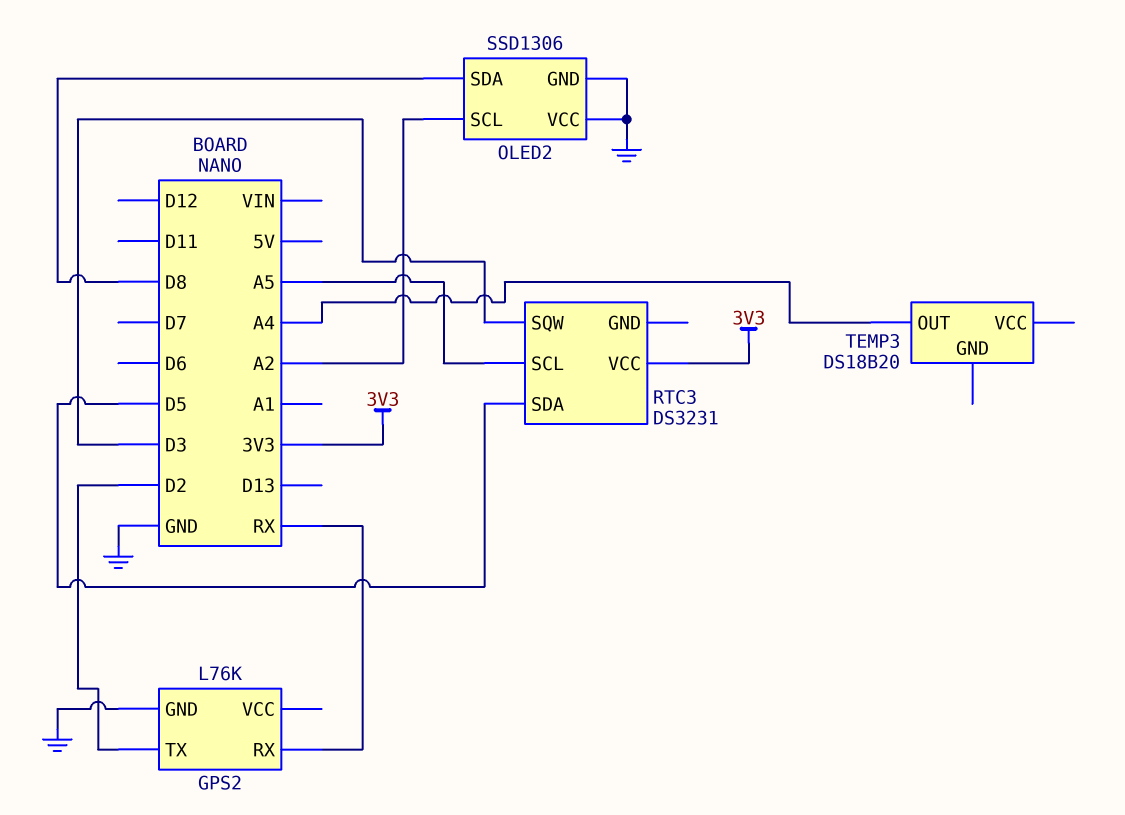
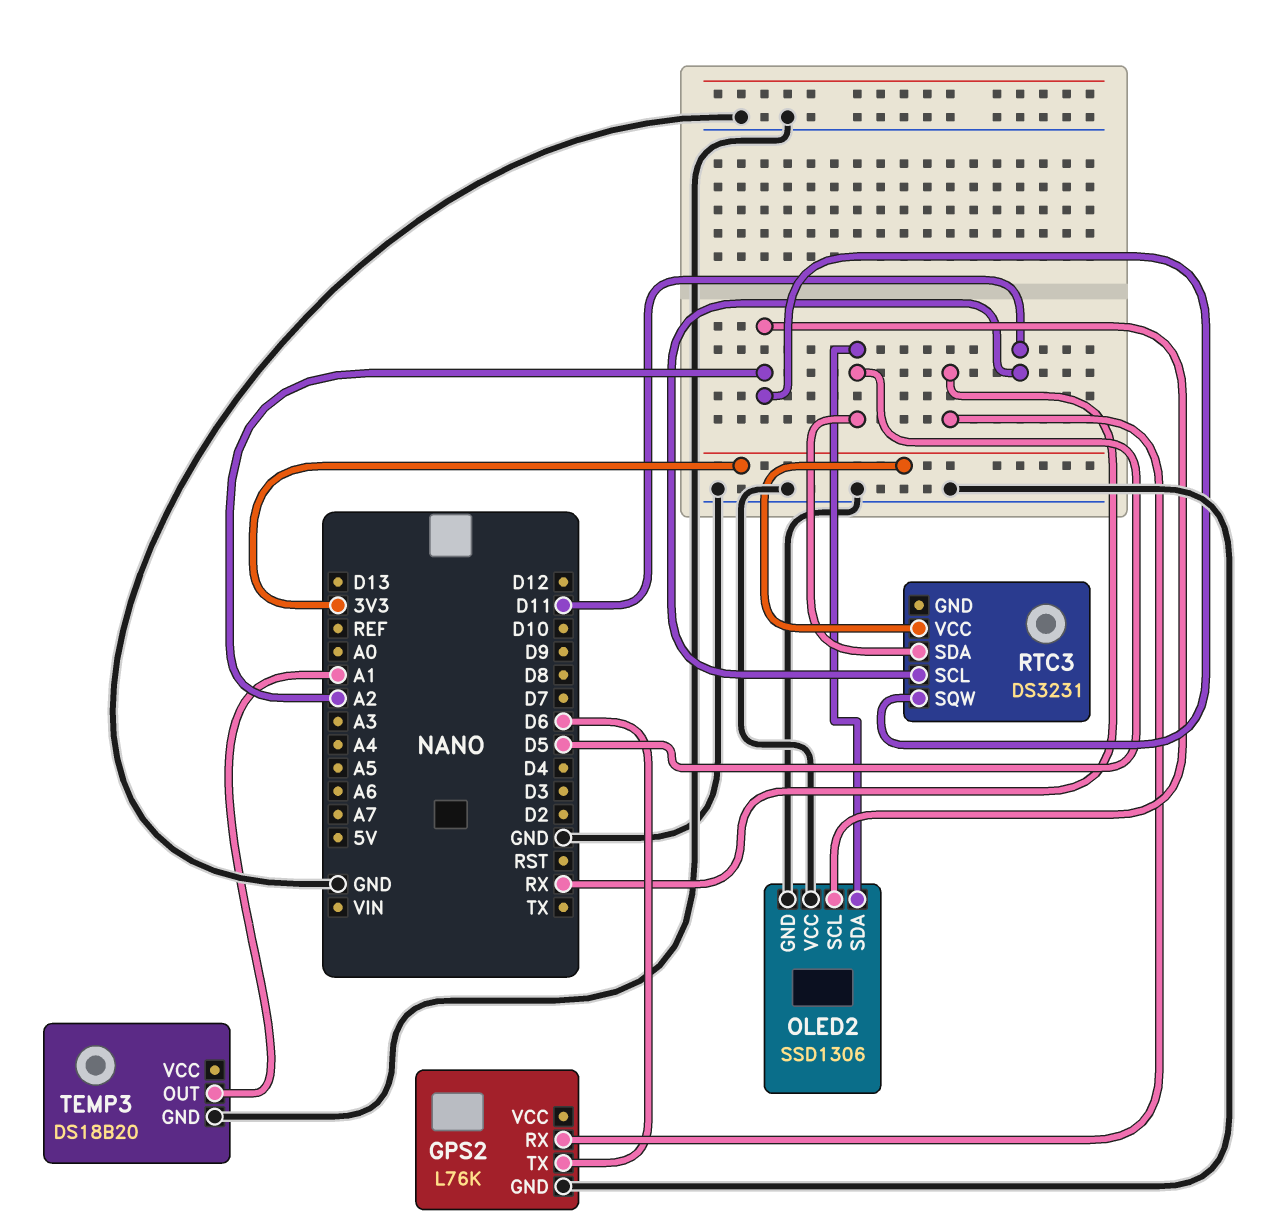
GPS2 pin TX: D2 -> D6
OLED2 pin SDA: D8 -> D5
RTC3 pin SCL: A5 -> D11
RTC3 pin SQW: D3 -> A2
TEMP3 pin GND: none -> GND
TEMP3 pin OUT: A4 -> A1

